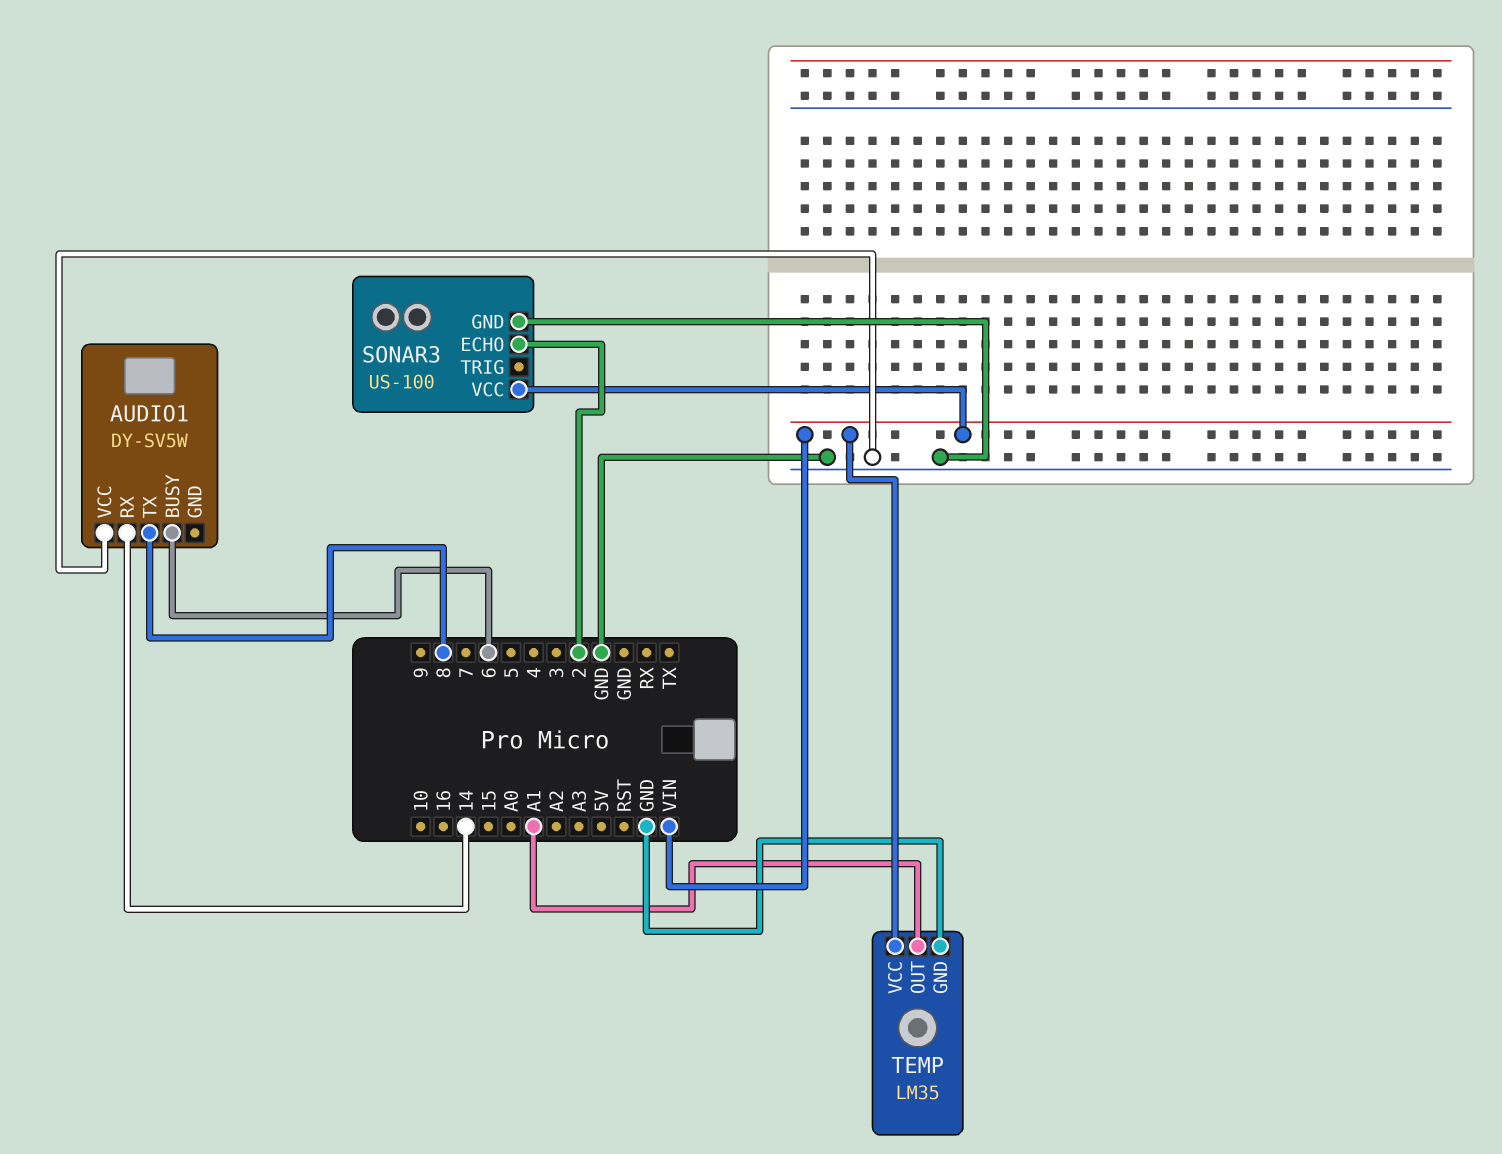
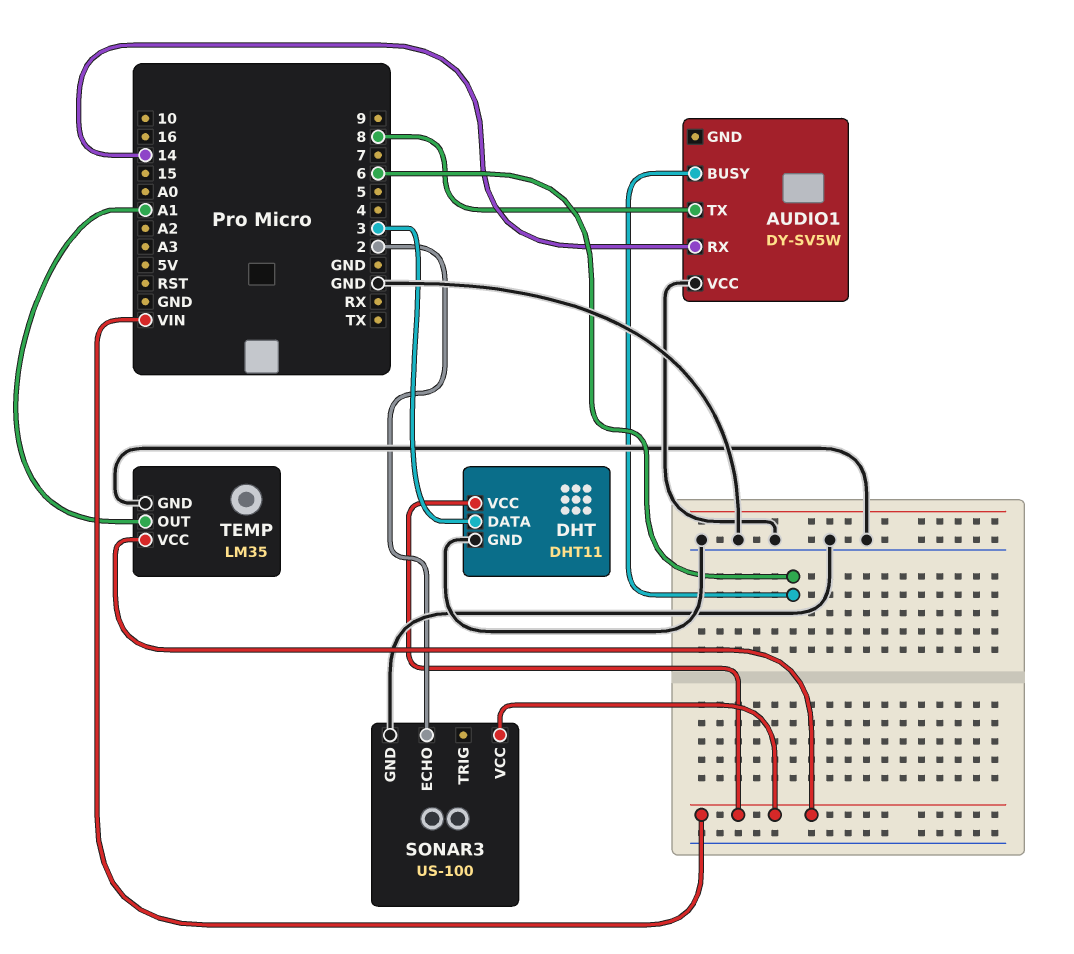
DHT: none -> DHT11
DHT pin DATA: none -> 3
DHT pin GND: none -> GND
DHT pin VCC: none -> VIN

